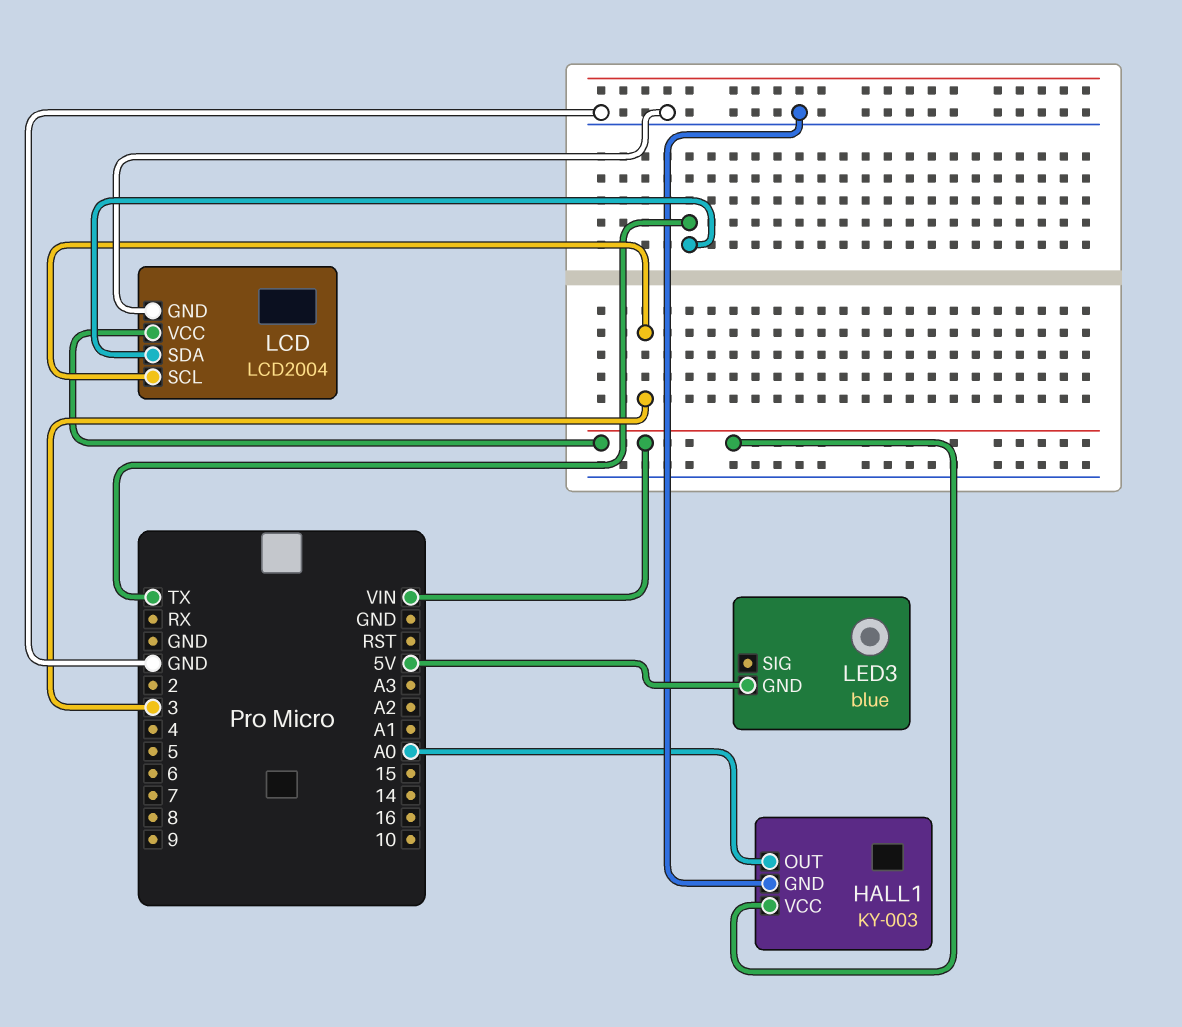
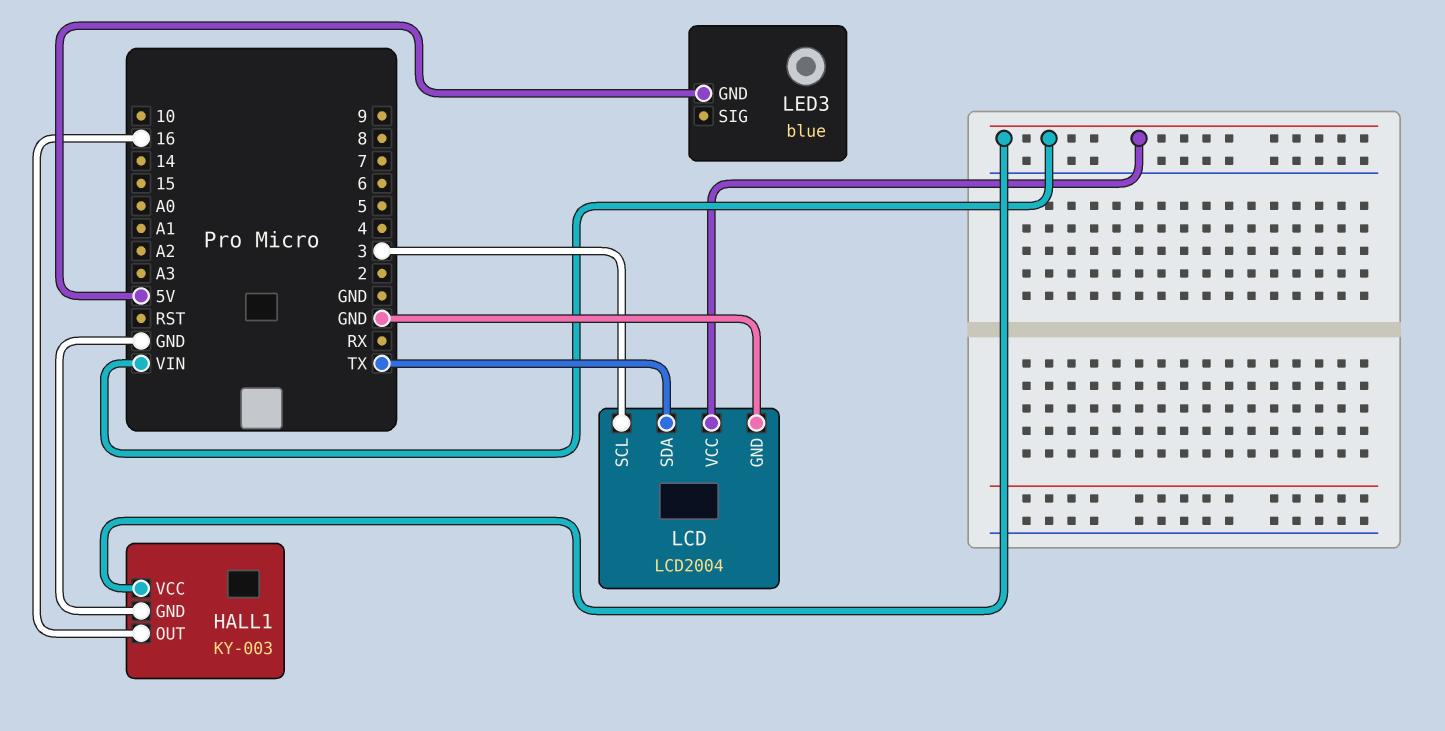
HALL1 pin OUT: A0 -> 16

